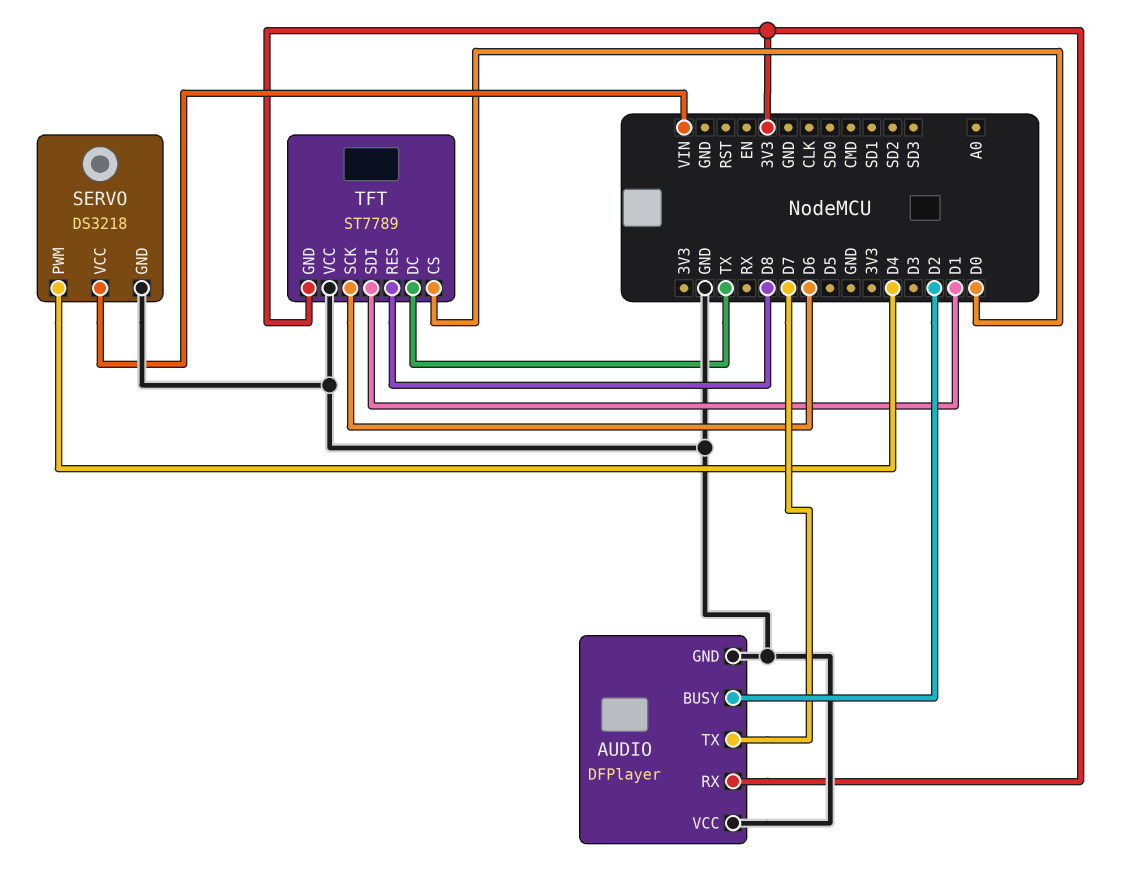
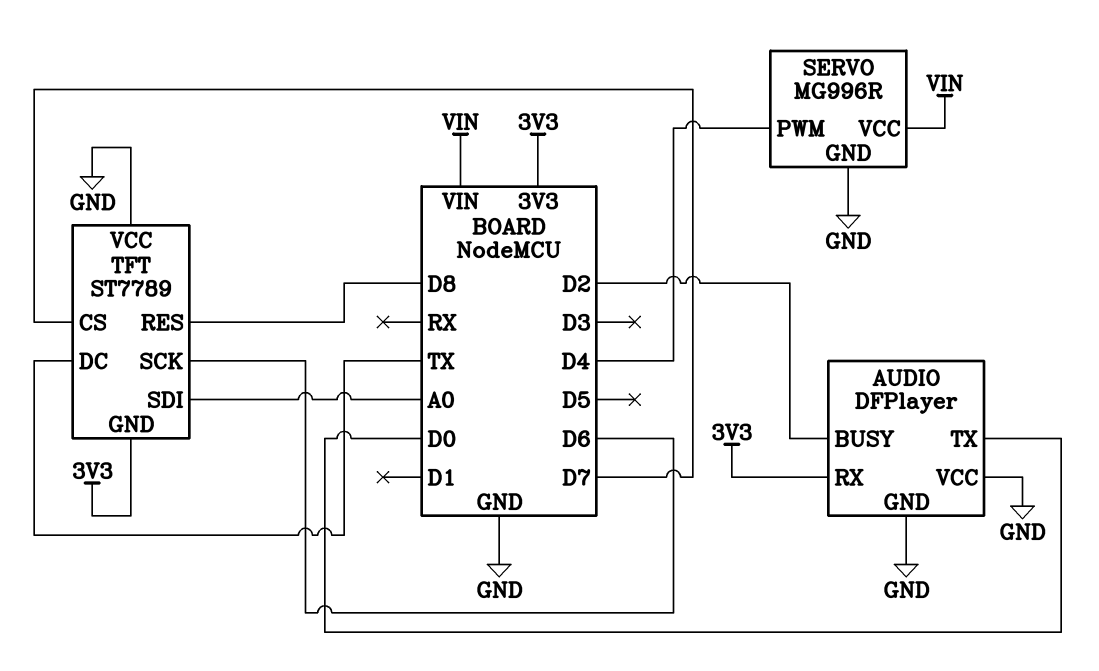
AUDIO pin TX: D7 -> D0
SERVO: DS3218 -> MG996R
TFT pin CS: D0 -> D7
TFT pin SDI: D1 -> A0

